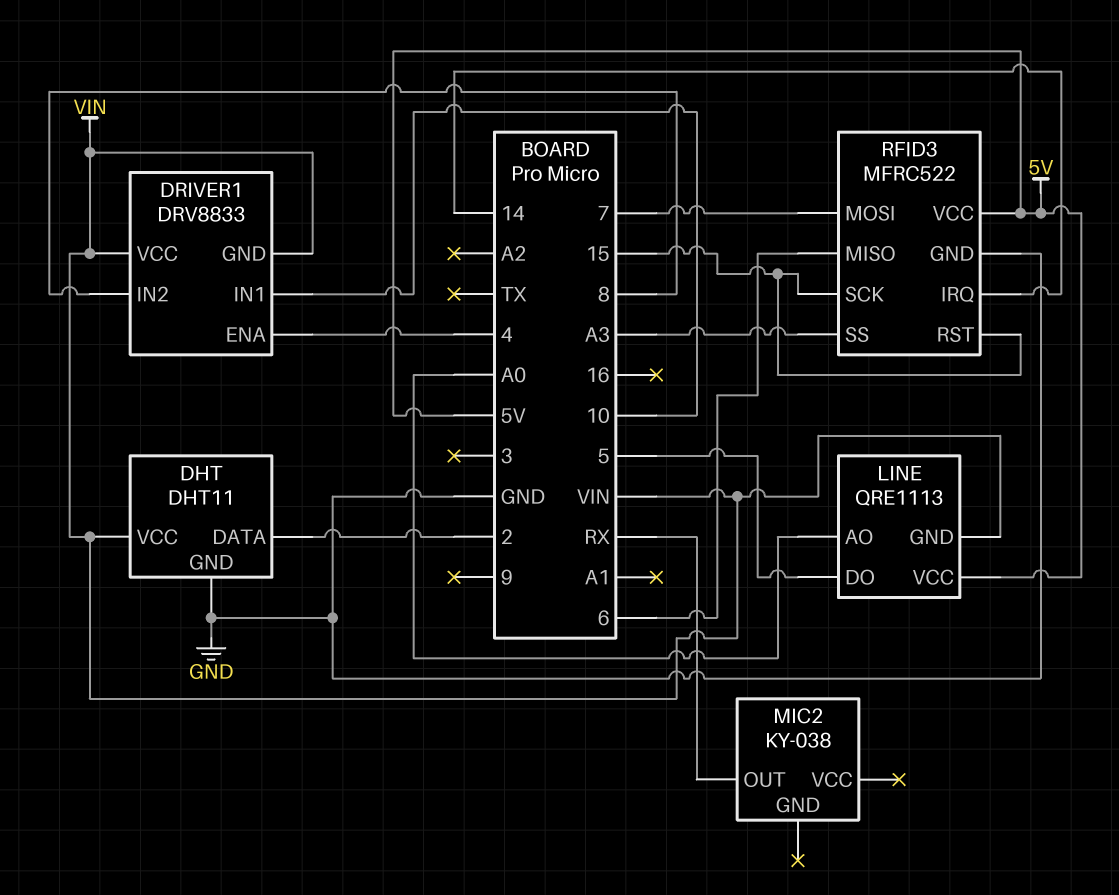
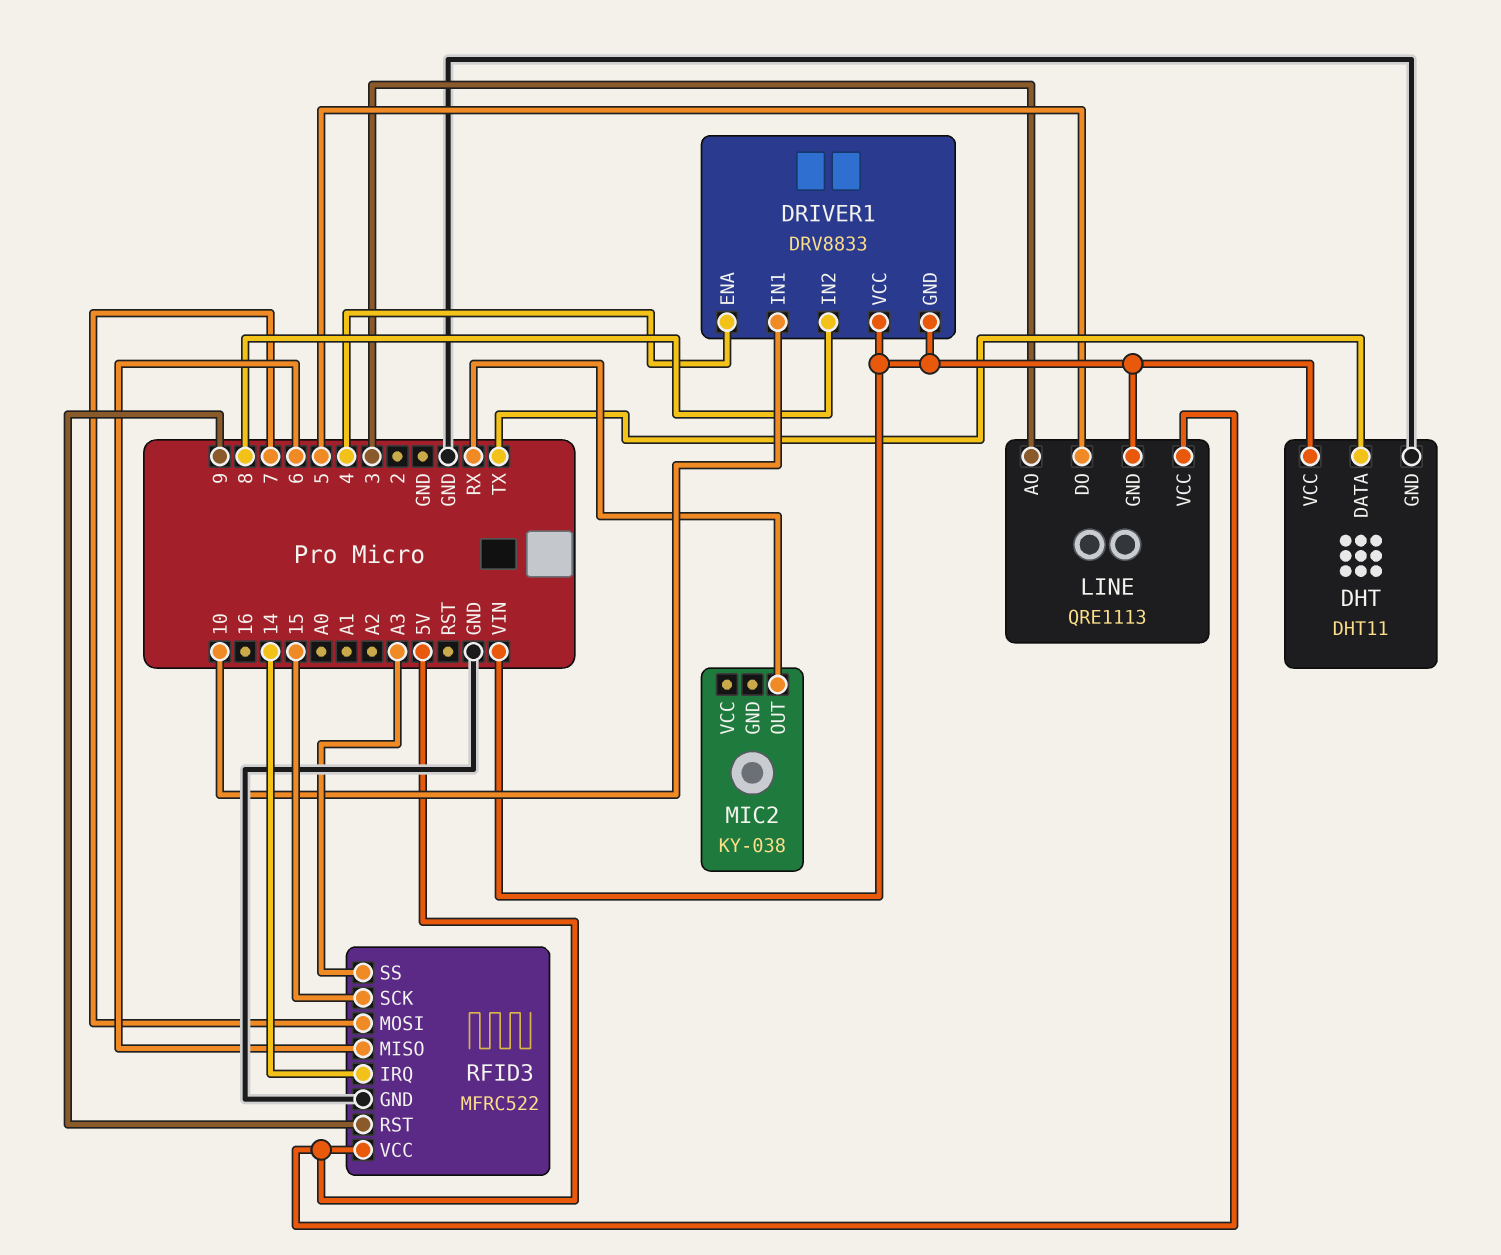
DHT pin DATA: 2 -> TX
LINE pin AO: A0 -> 3
RFID3 pin RST: 15 -> 9

